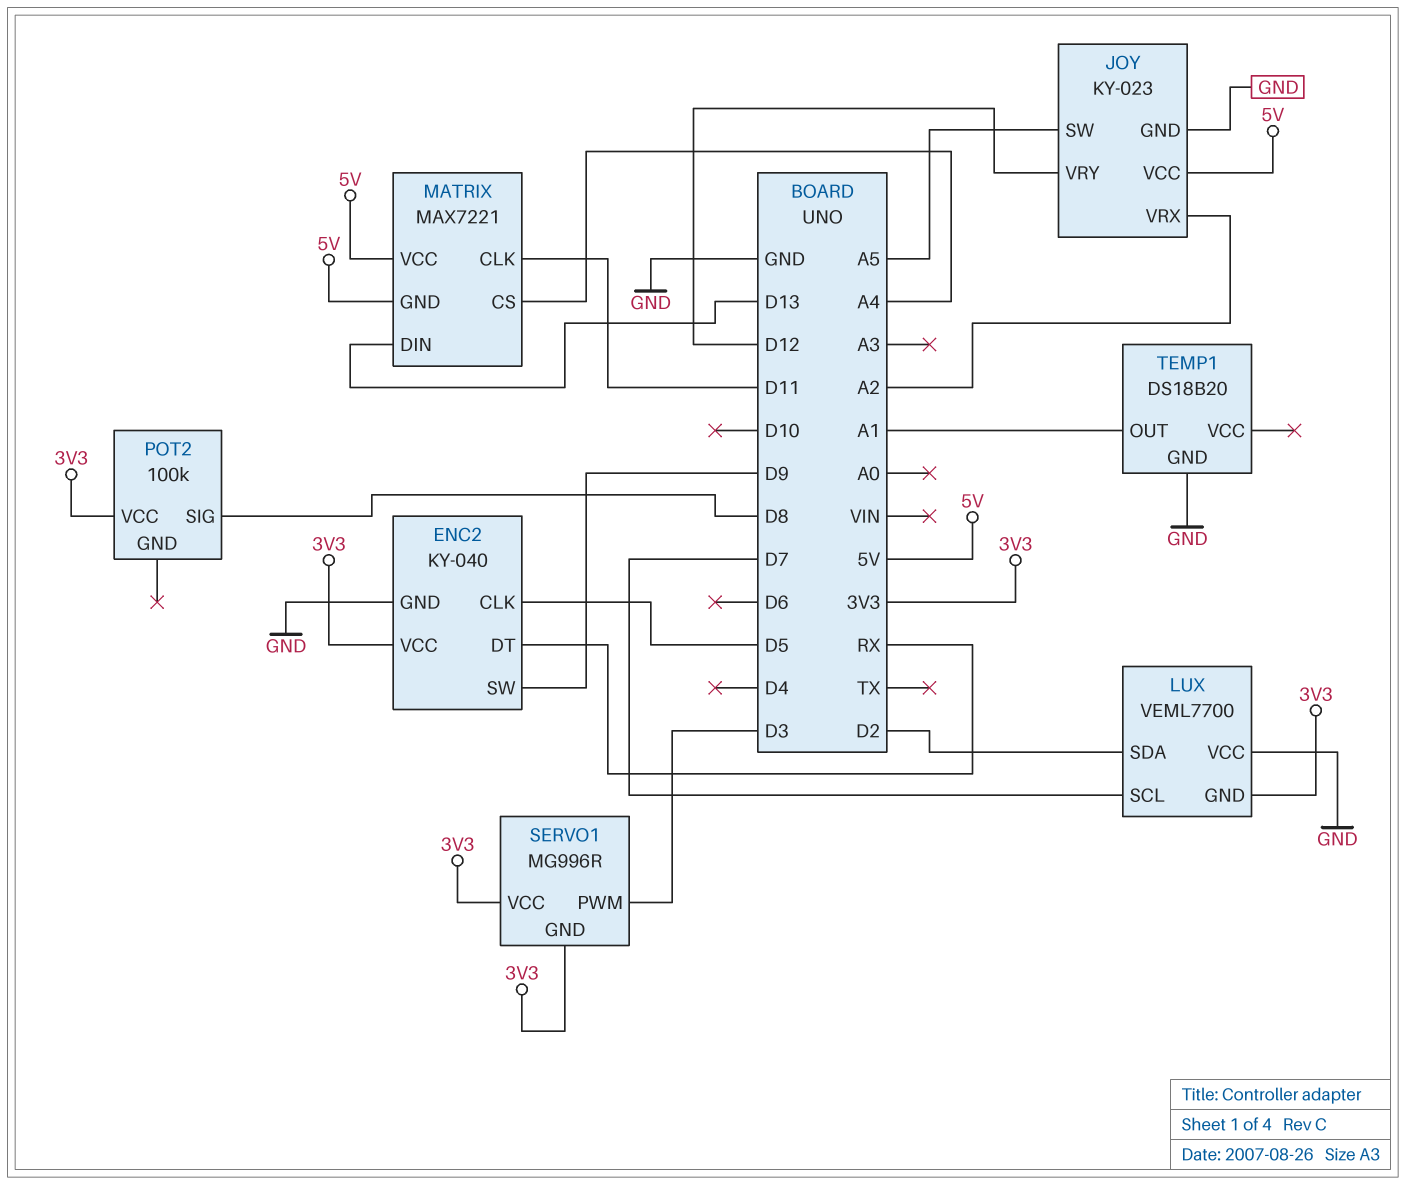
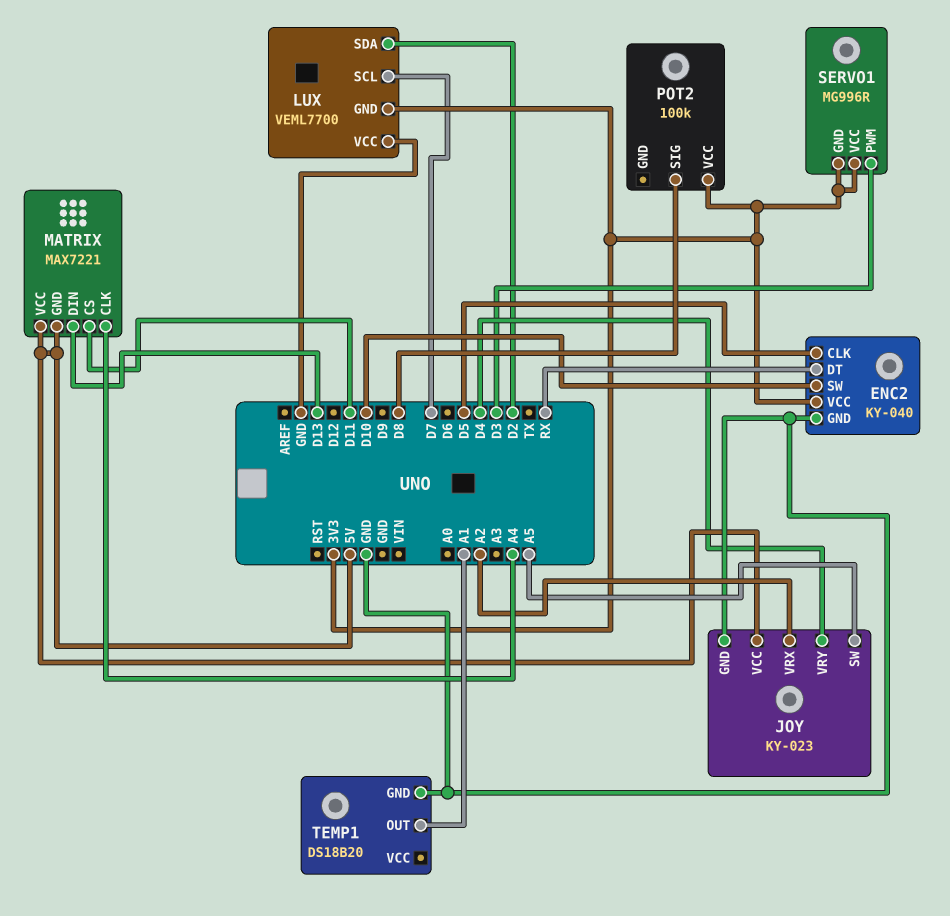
ENC2 pin SW: D9 -> D10
JOY pin VRY: D12 -> D4
MATRIX pin CLK: D11 -> A4
MATRIX pin CS: A4 -> D11

